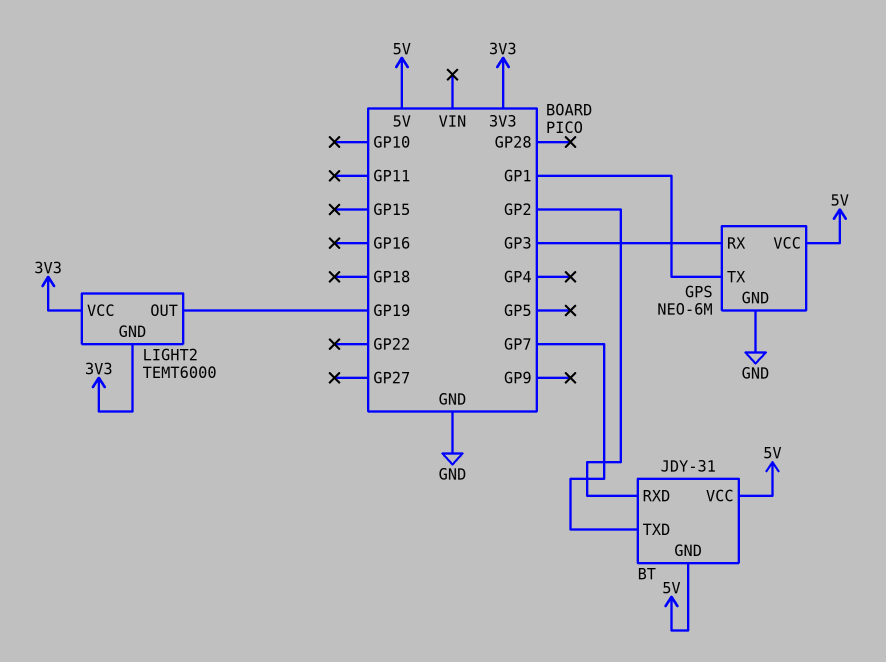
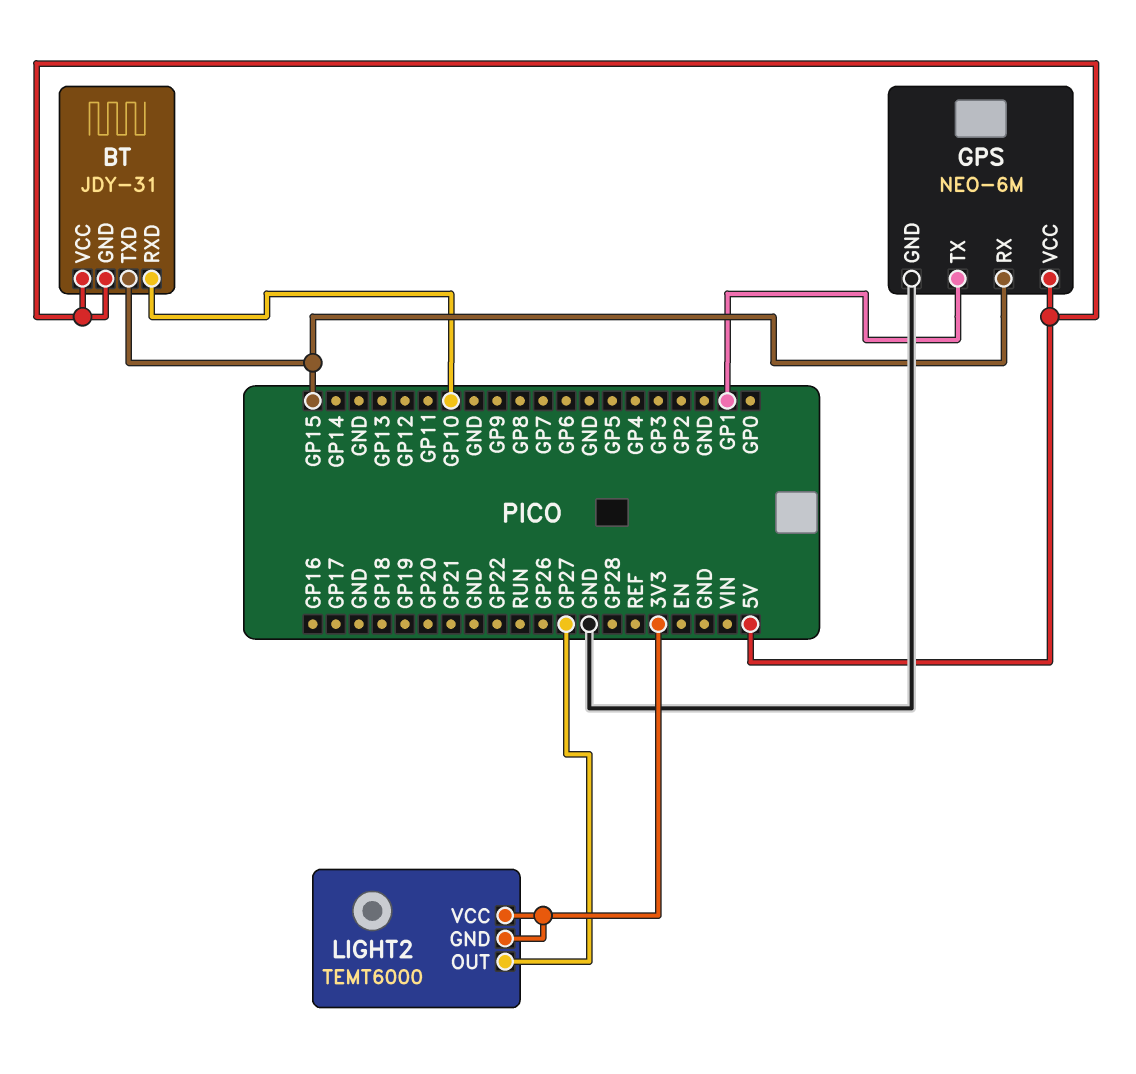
BT pin RXD: GP2 -> GP10
BT pin TXD: GP7 -> GP15
GPS pin RX: GP3 -> GP15
LIGHT2 pin OUT: GP19 -> GP27

